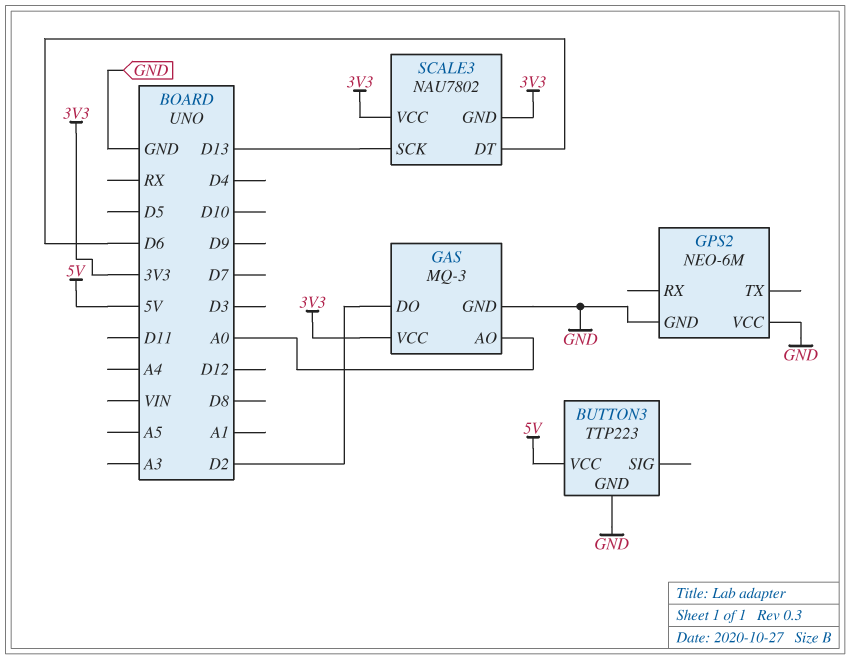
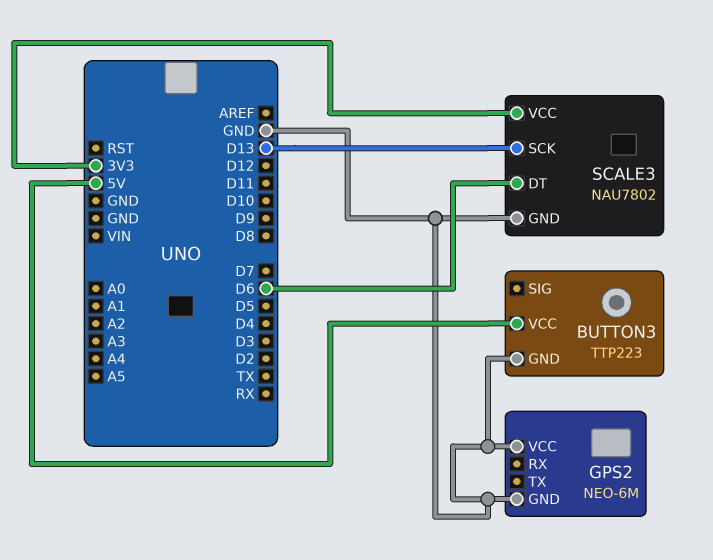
GAS: MQ-3 -> none
GAS pin AO: A0 -> none
GAS pin DO: D2 -> none
GAS pin GND: GND -> none
GAS pin VCC: 3V3 -> none
SCALE3 pin GND: 3V3 -> GND

